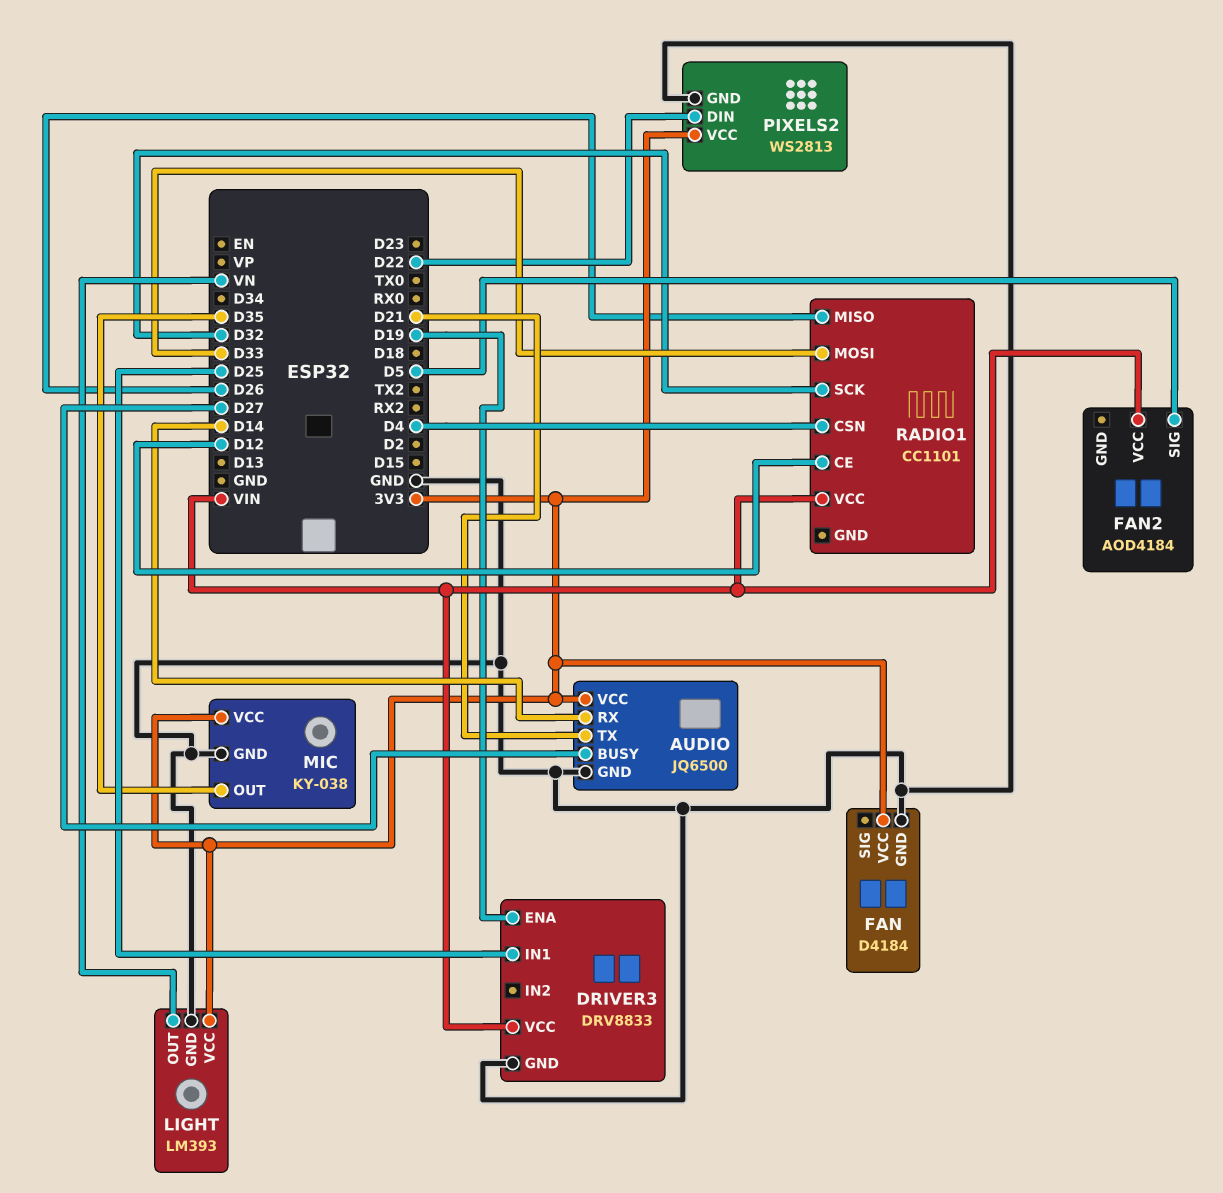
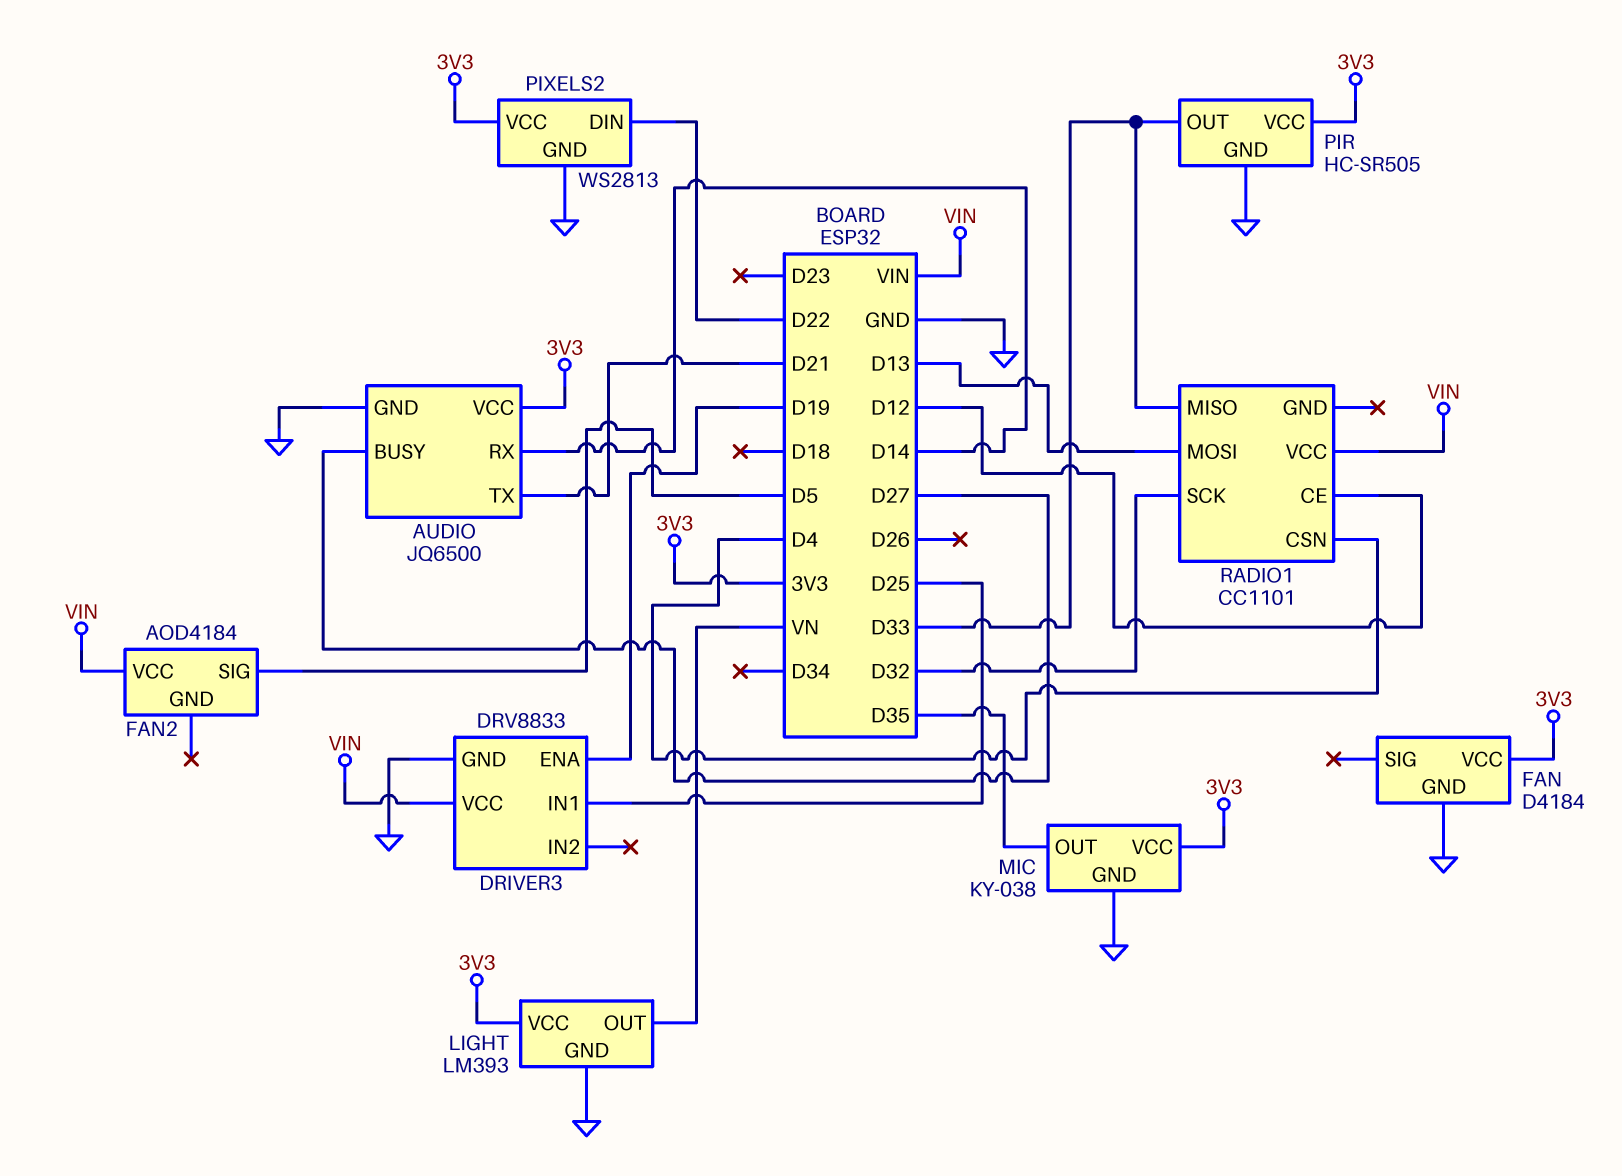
PIR: none -> HC-SR505
PIR pin GND: none -> GND
PIR pin OUT: none -> D33
PIR pin VCC: none -> 3V3
RADIO1 pin MISO: D26 -> D33
RADIO1 pin MOSI: D33 -> D13

